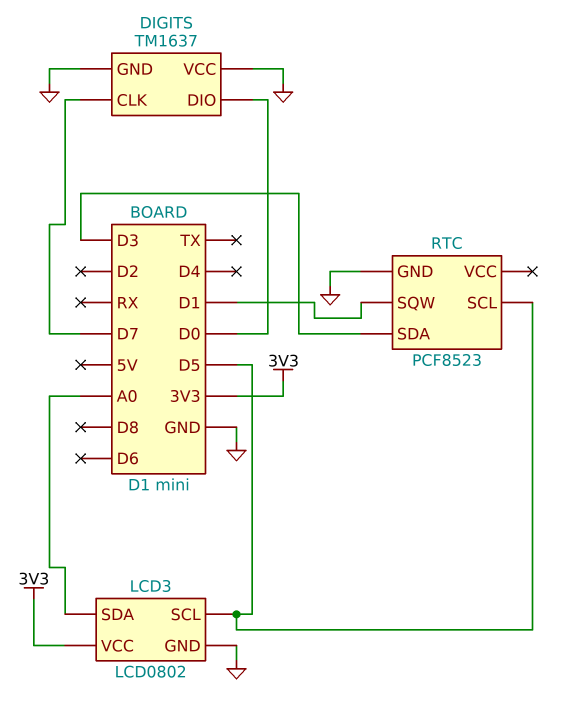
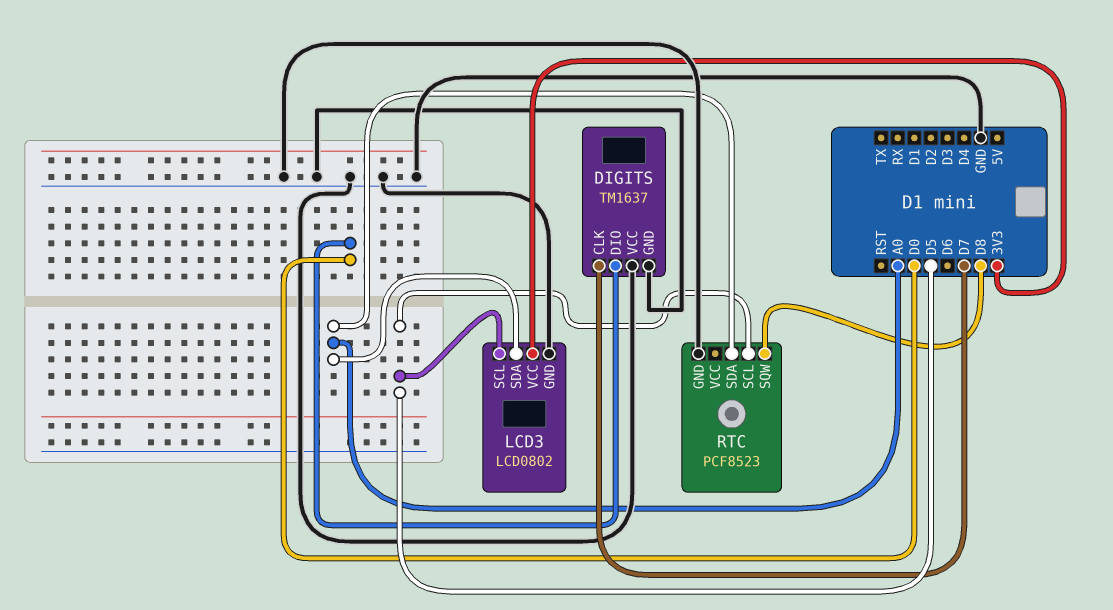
RTC pin SDA: D3 -> A0
RTC pin SQW: D1 -> D8

